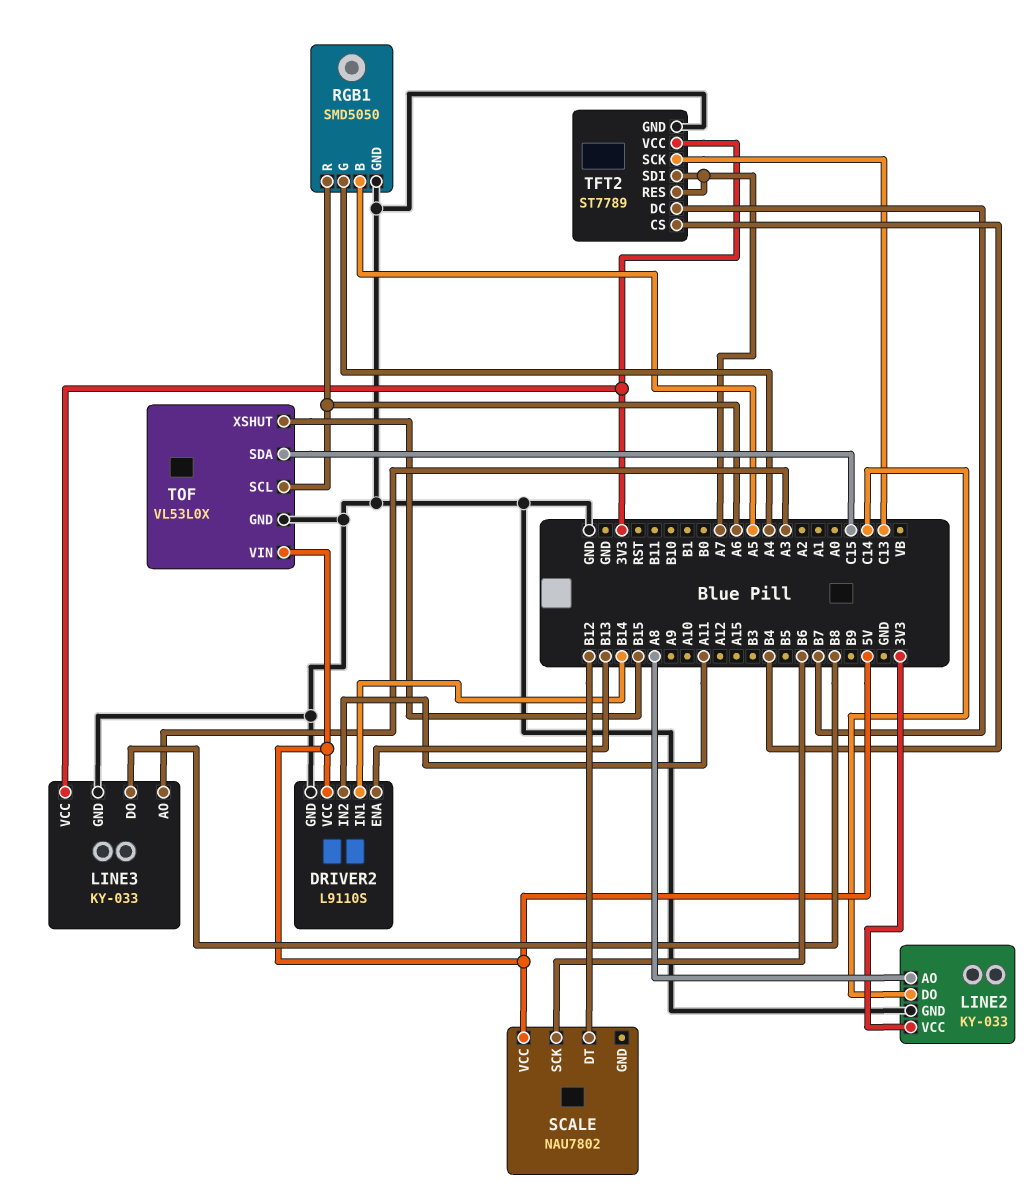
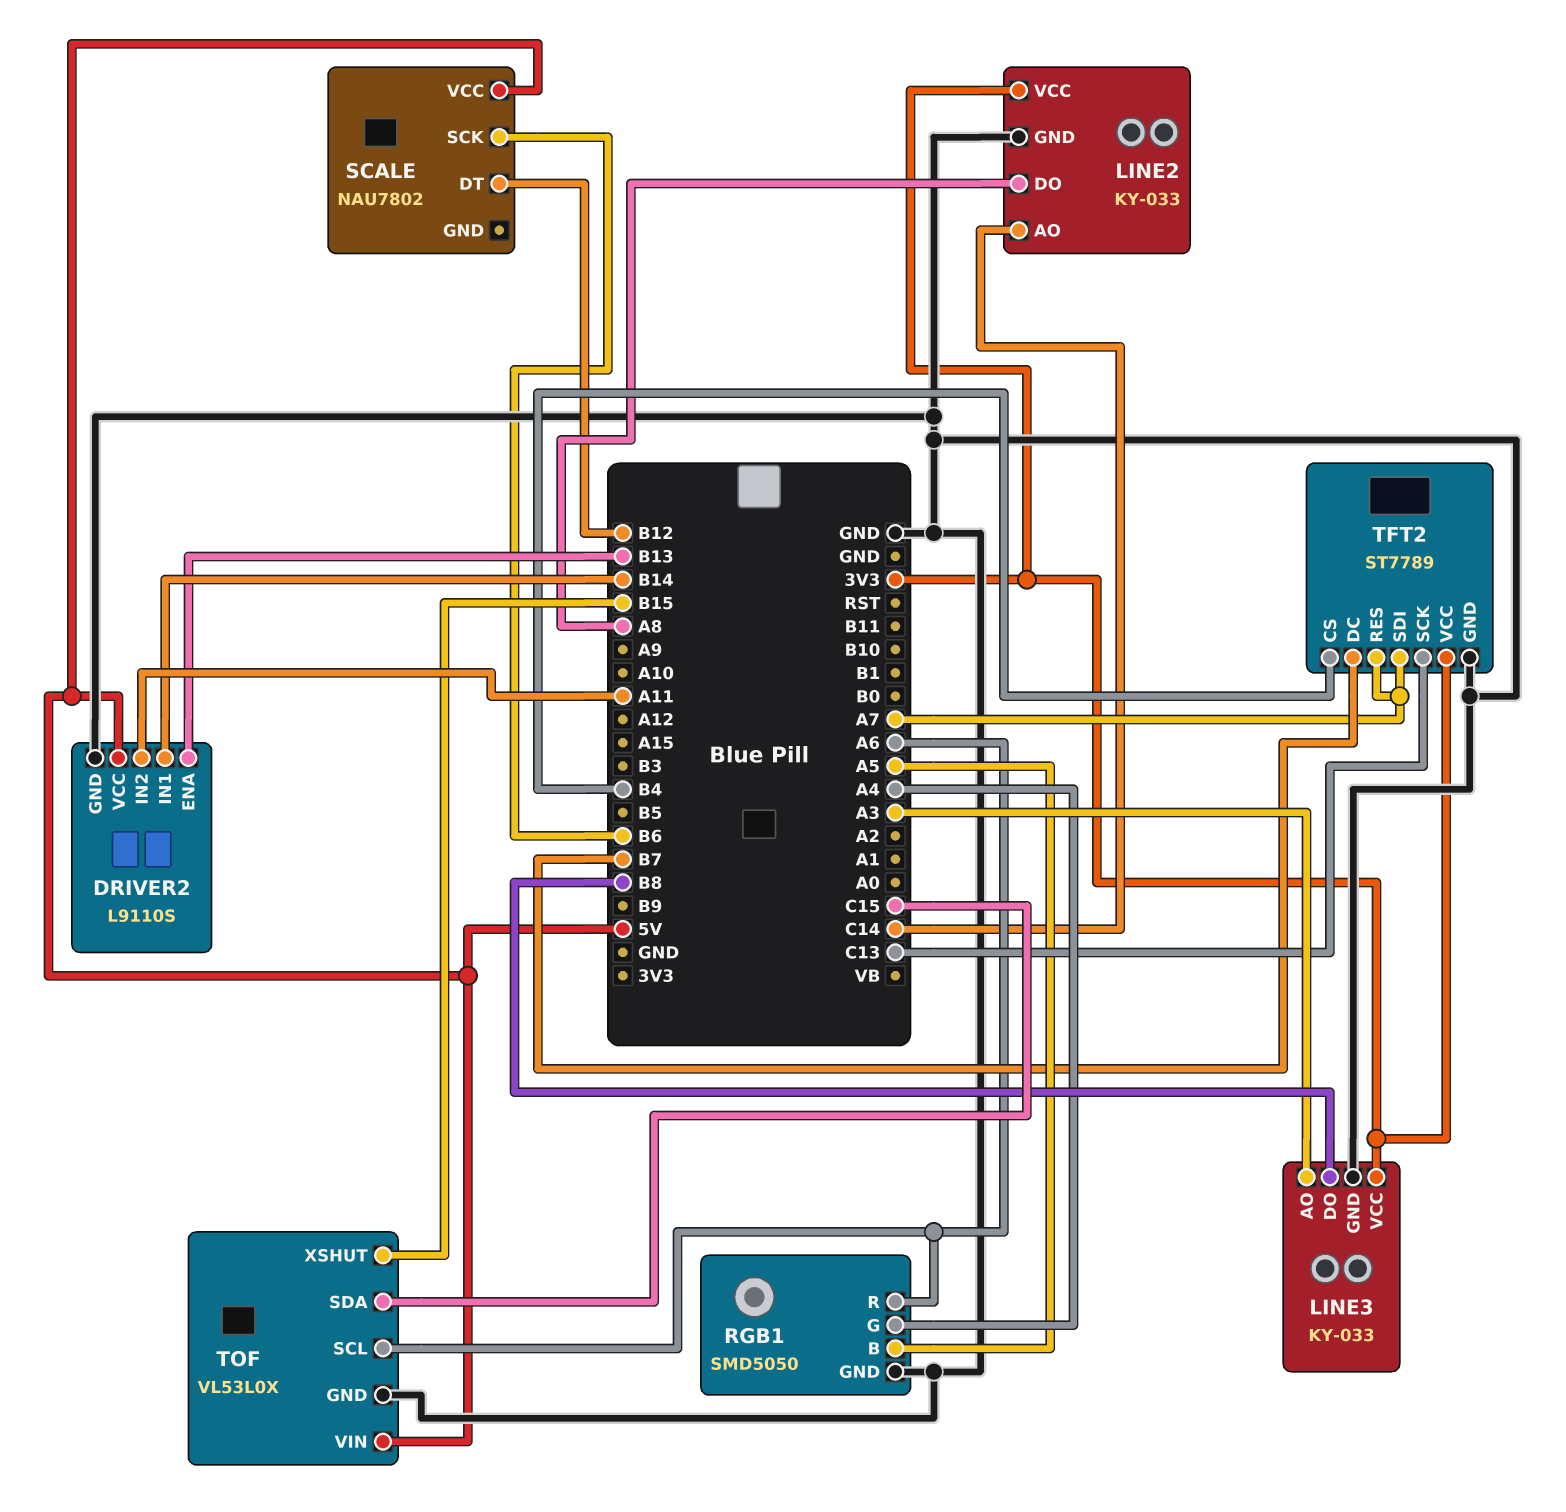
LINE2 pin AO: A8 -> C14
LINE2 pin DO: C14 -> A8

